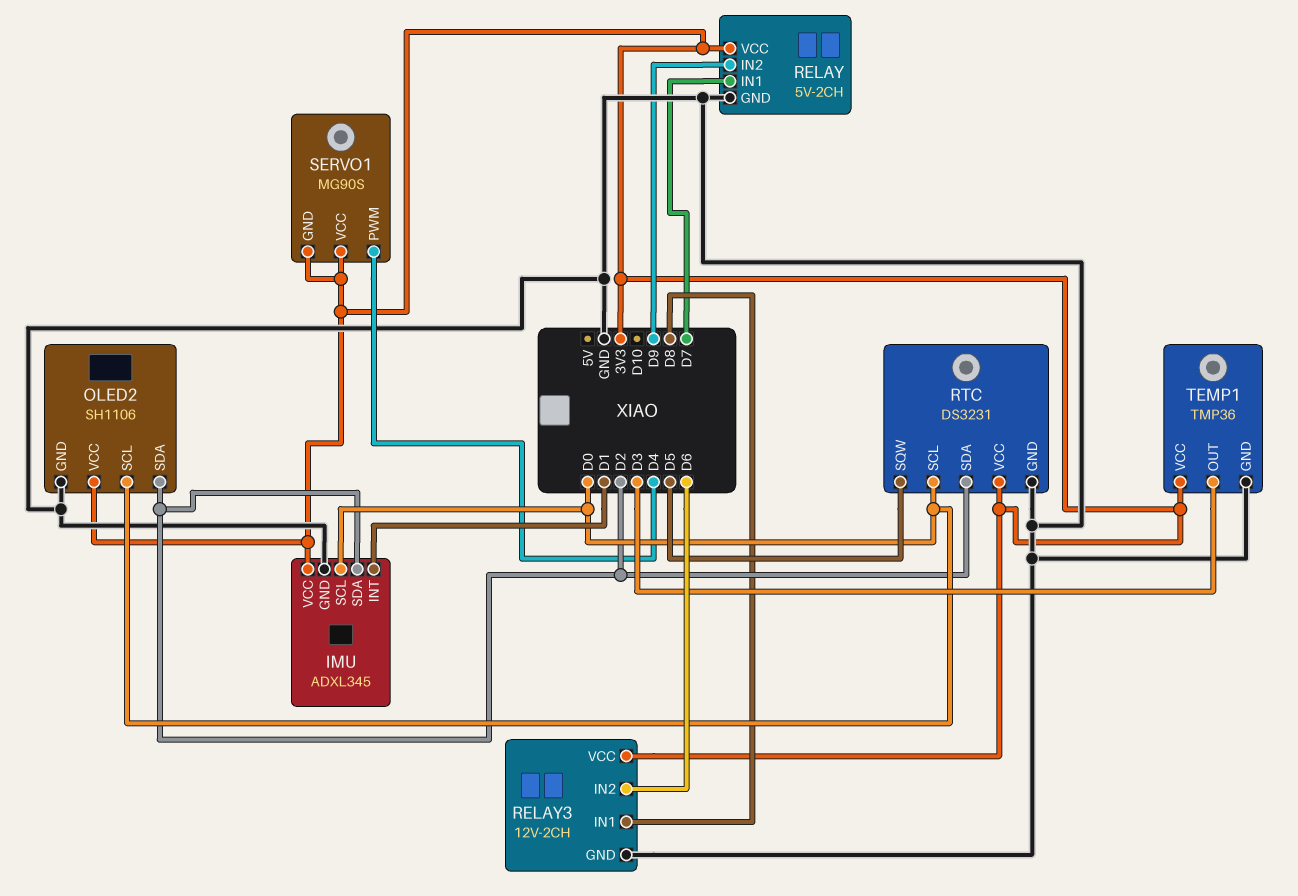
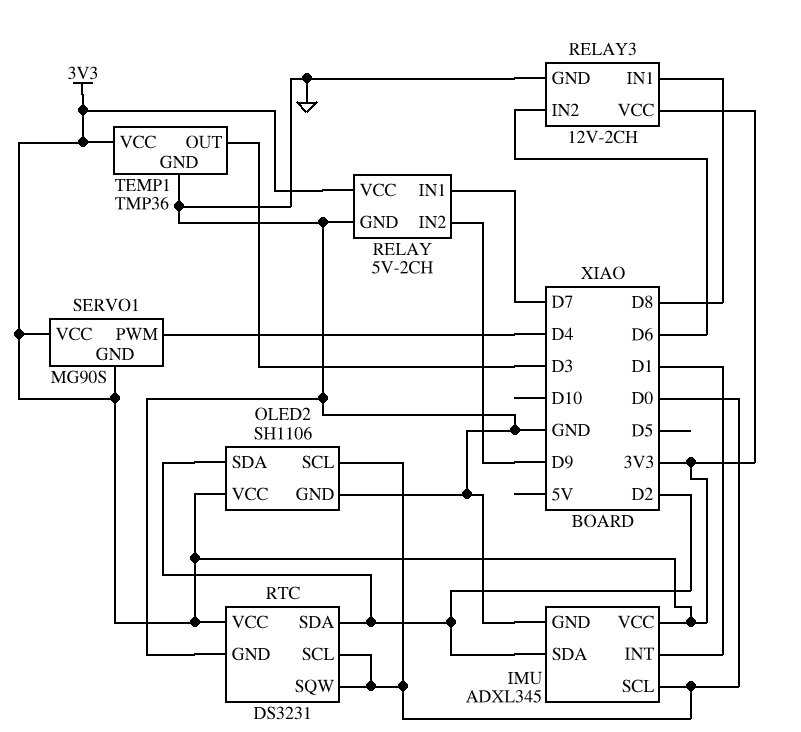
RTC pin SQW: D5 -> D0

